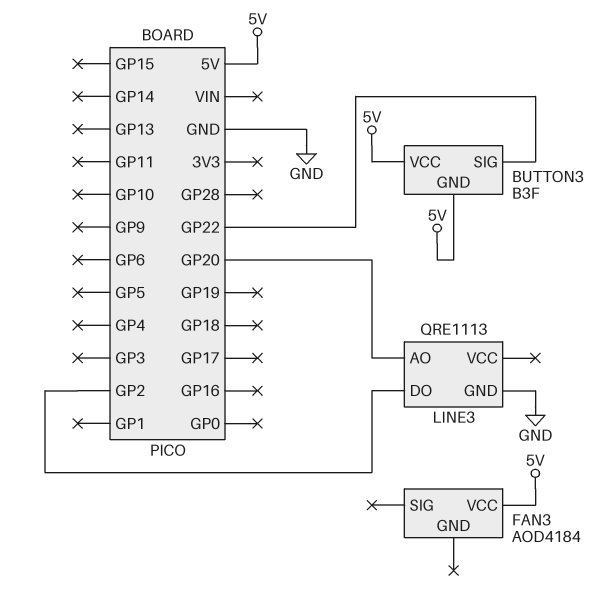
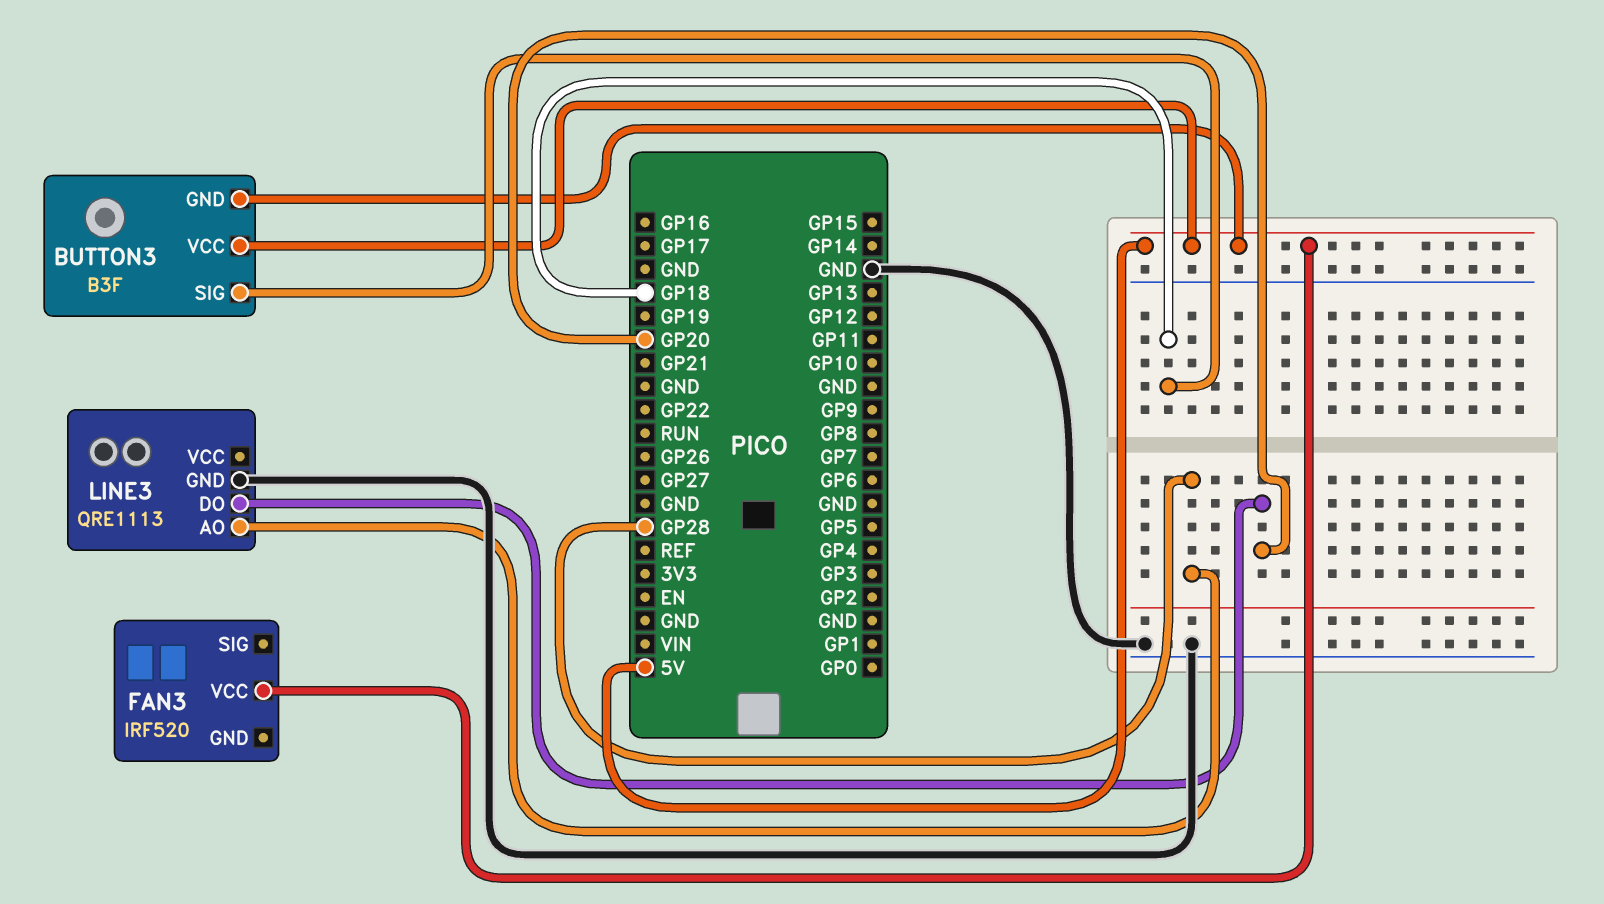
BUTTON3 pin SIG: GP22 -> GP18
FAN3: AOD4184 -> IRF520
LINE3 pin AO: GP20 -> GP28
LINE3 pin DO: GP2 -> GP20

